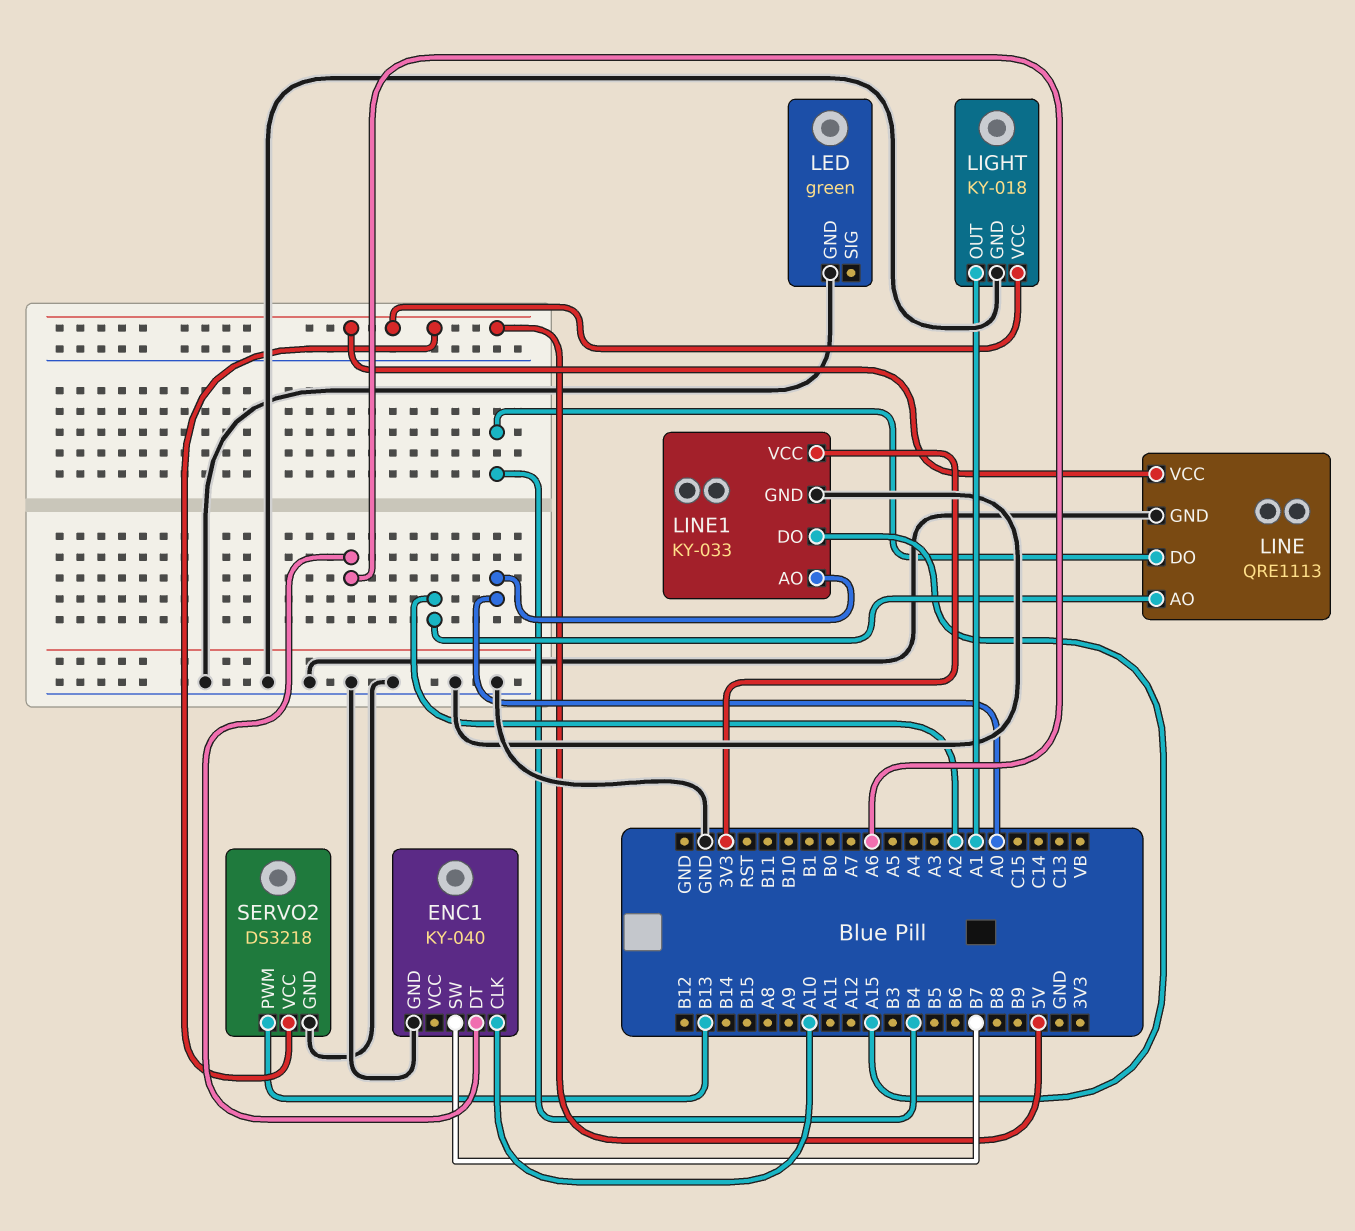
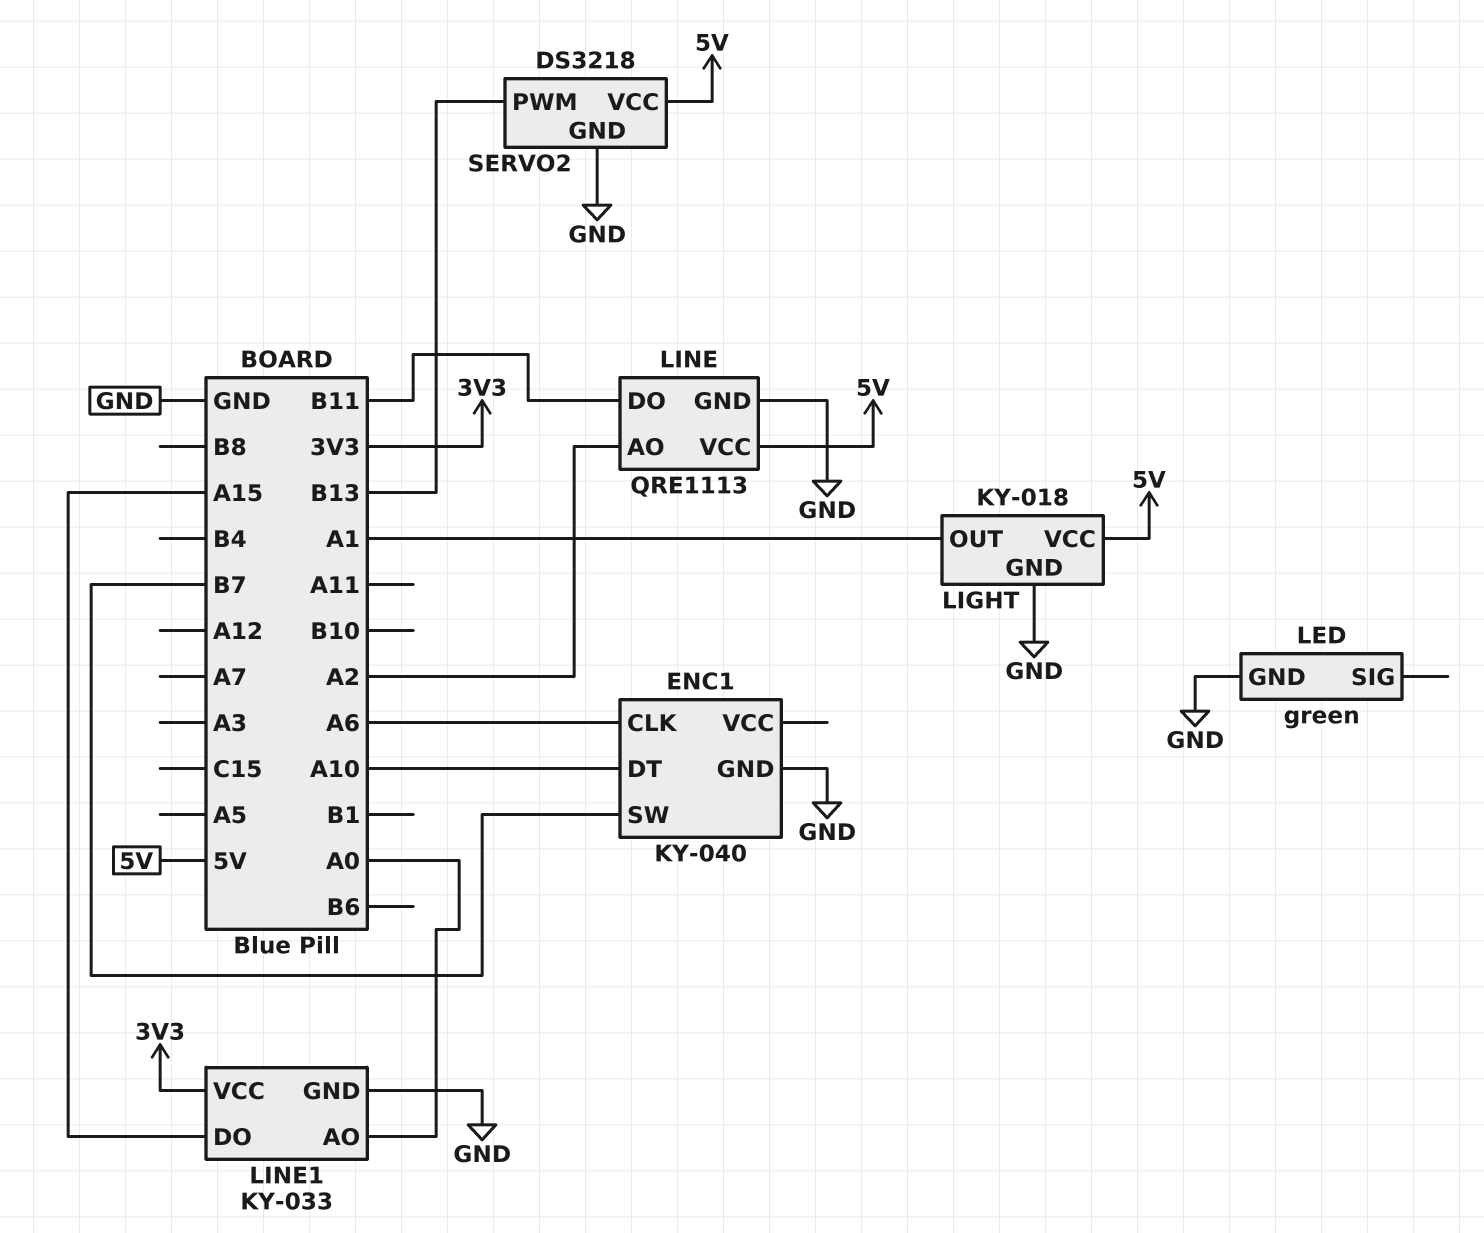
ENC1 pin CLK: A10 -> A6
ENC1 pin DT: A6 -> A10
LINE pin DO: B4 -> B11

